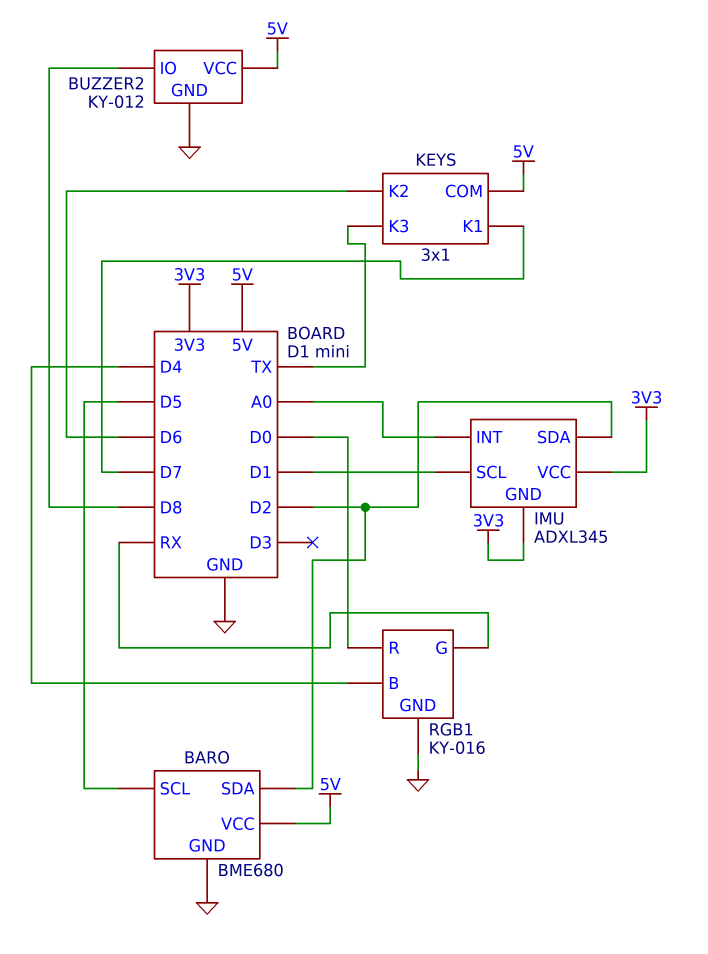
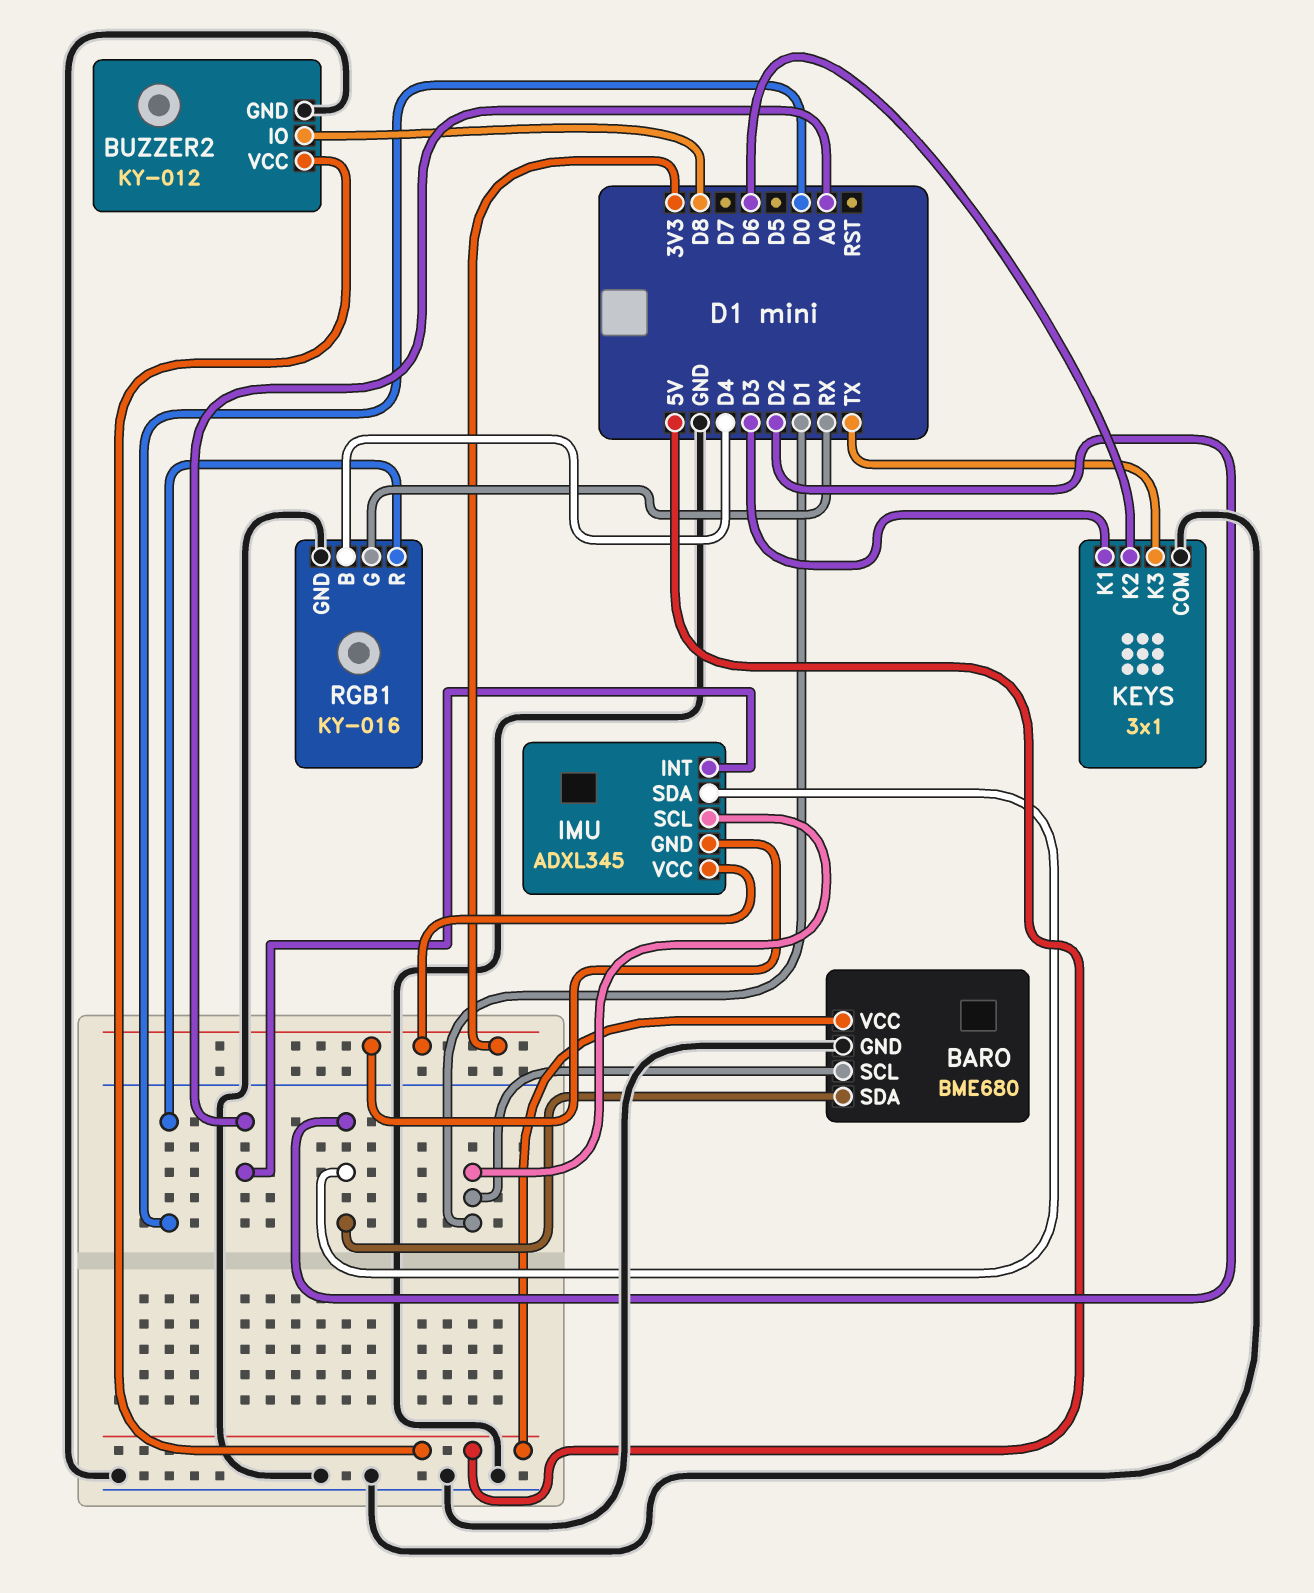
BARO pin SCL: D5 -> D1
KEYS pin COM: 5V -> GND
KEYS pin K1: D7 -> D3

